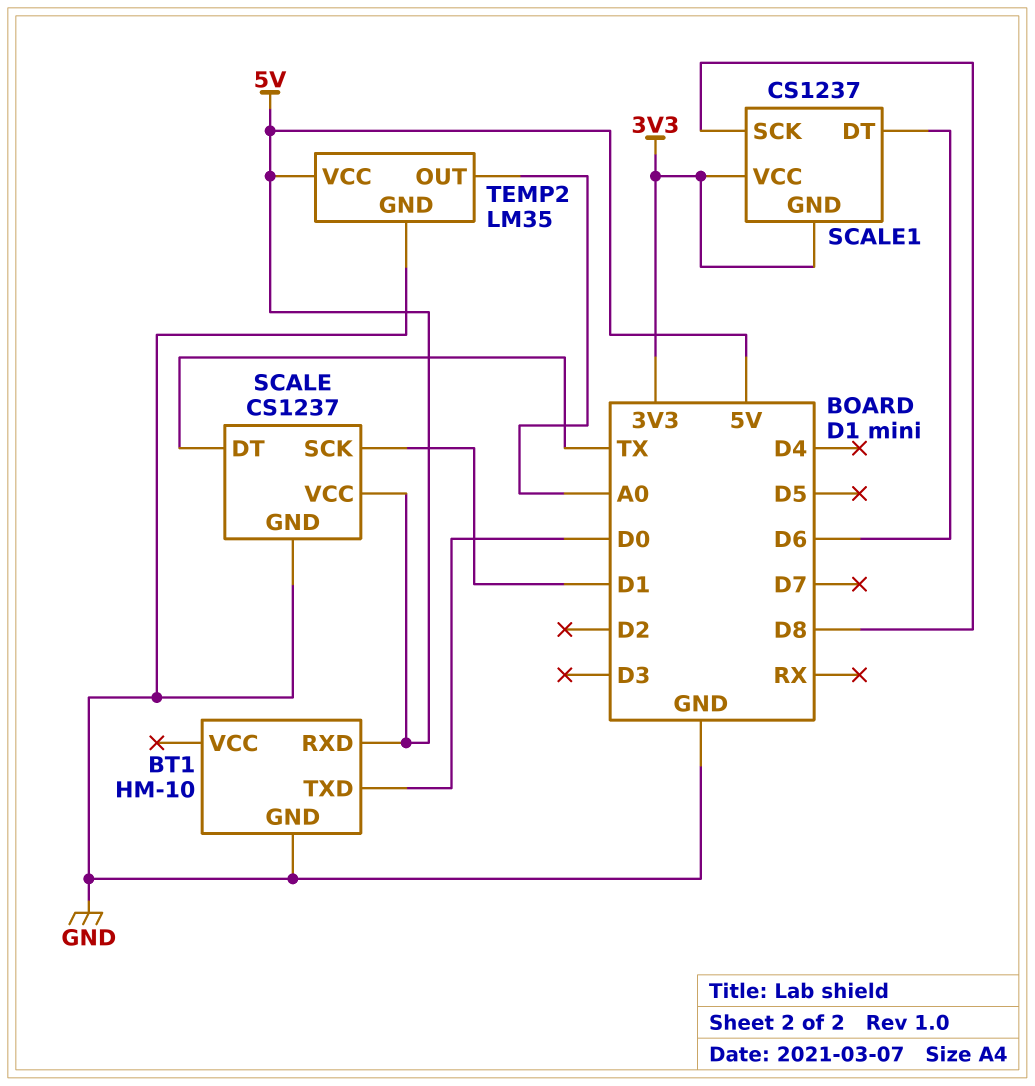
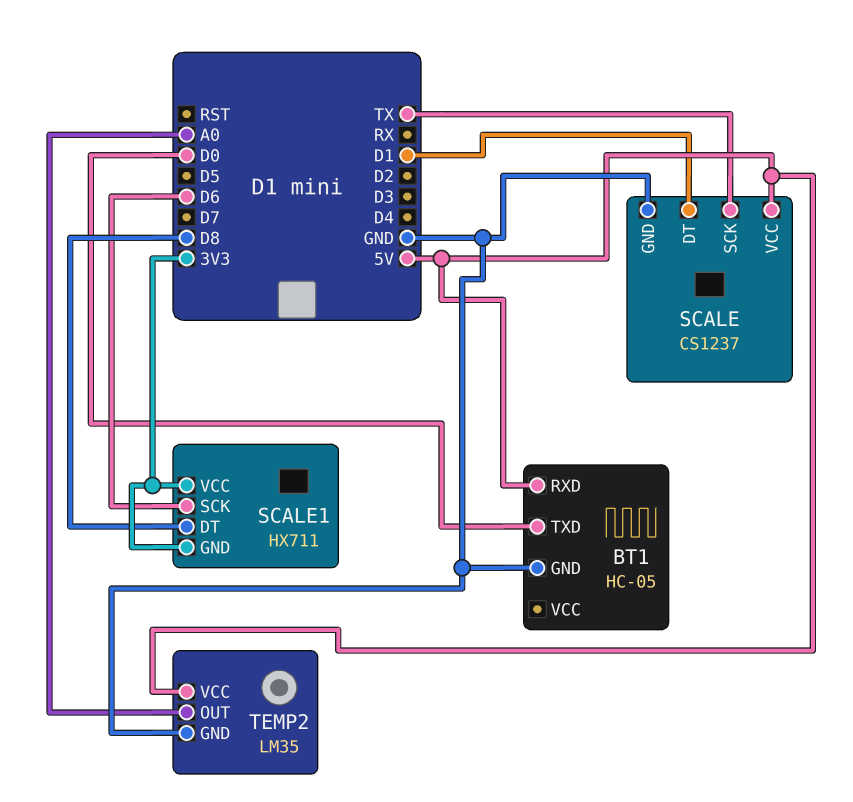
BT1: HM-10 -> HC-05
SCALE pin DT: TX -> D1
SCALE pin SCK: D1 -> TX
SCALE1: CS1237 -> HX711
SCALE1 pin DT: D6 -> D8
SCALE1 pin SCK: D8 -> D6

